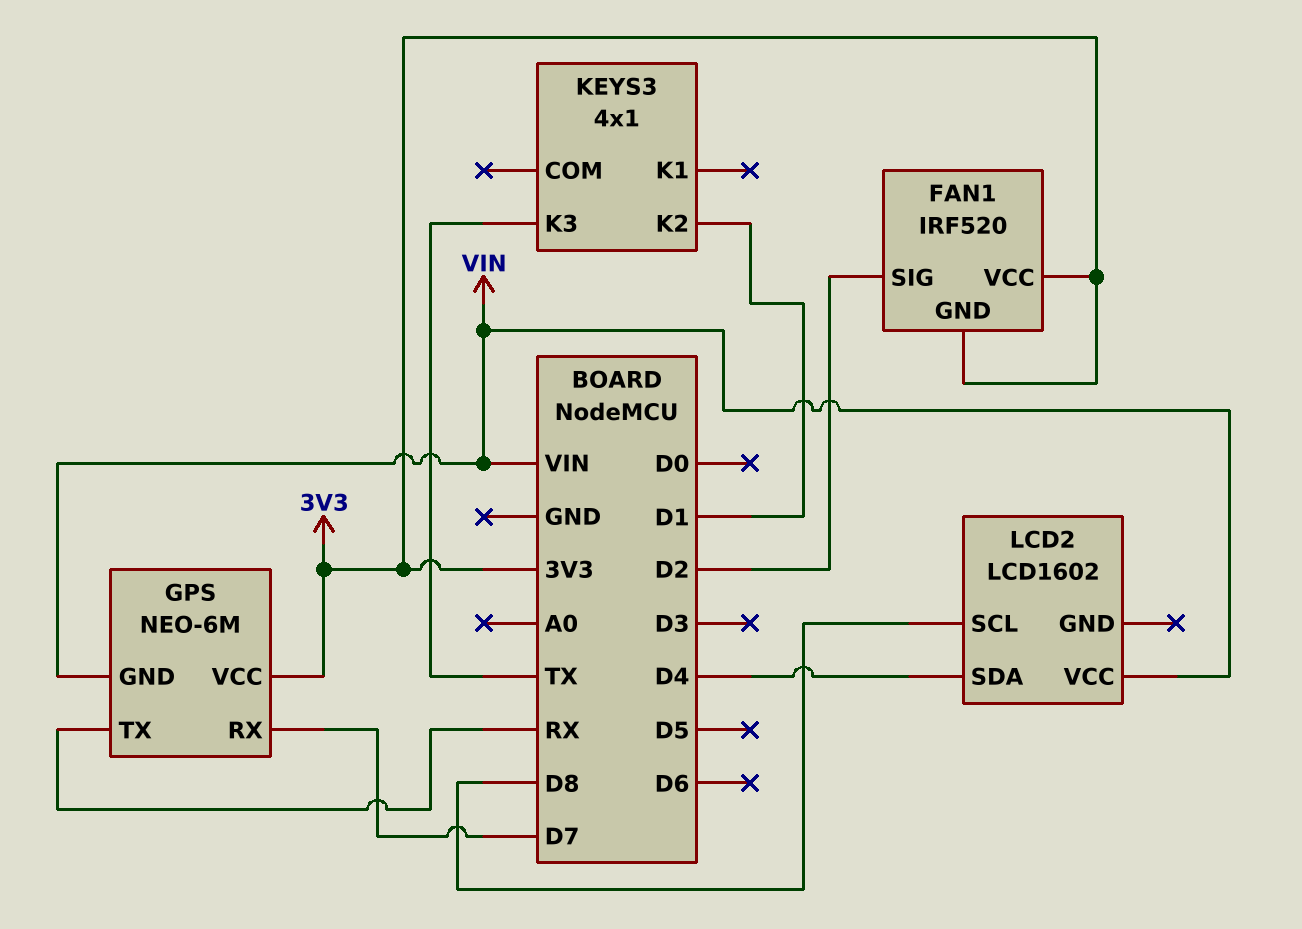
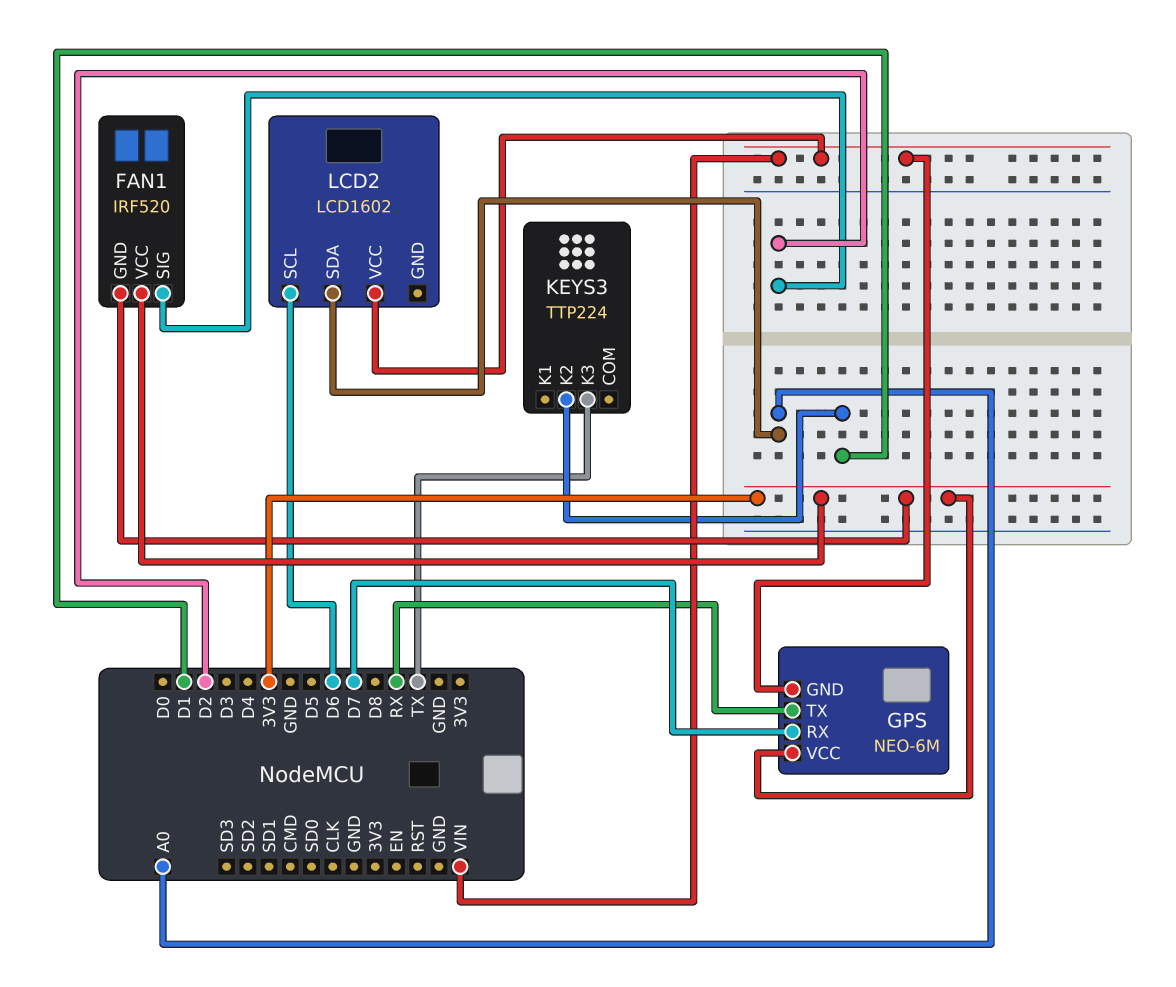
KEYS3: 4x1 -> TTP224
LCD2 pin SCL: D8 -> D6
LCD2 pin SDA: D4 -> A0

